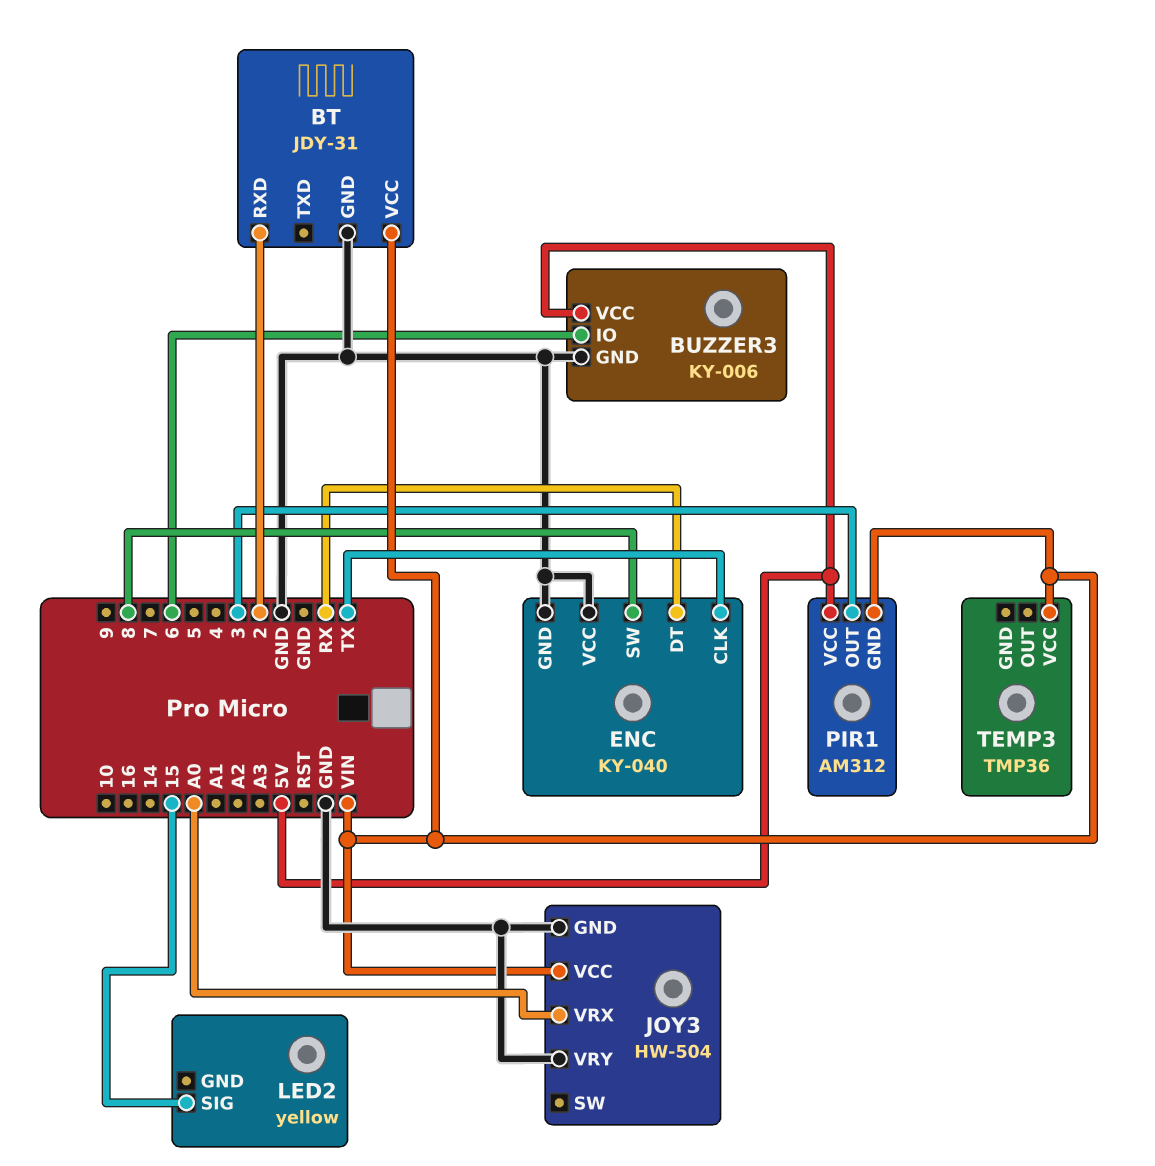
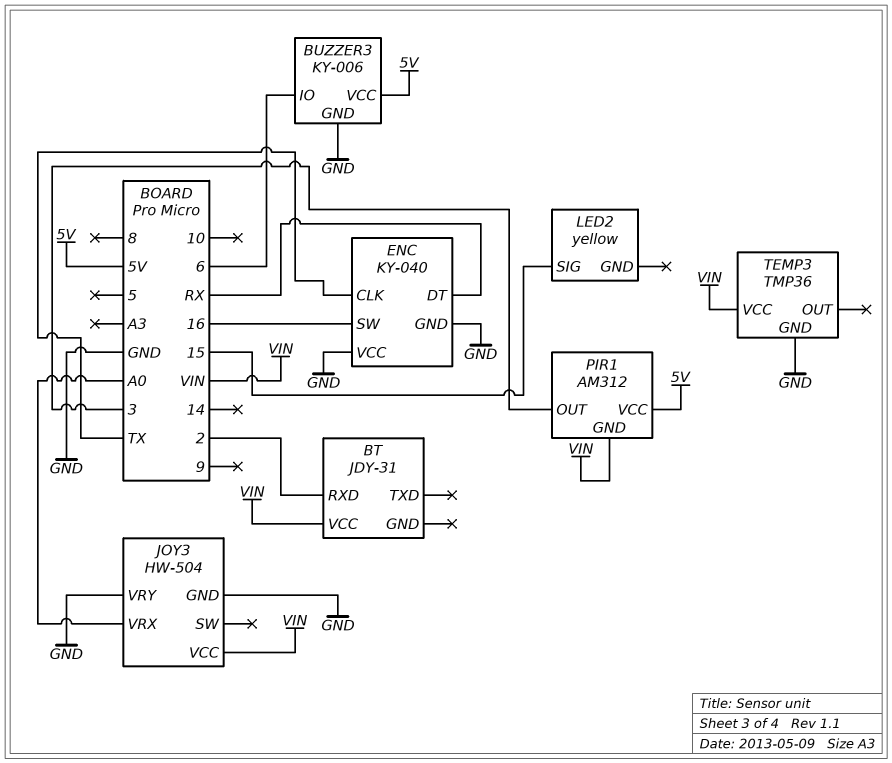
BT pin GND: GND -> none
ENC pin SW: 8 -> 16
TEMP3 pin GND: none -> GND

